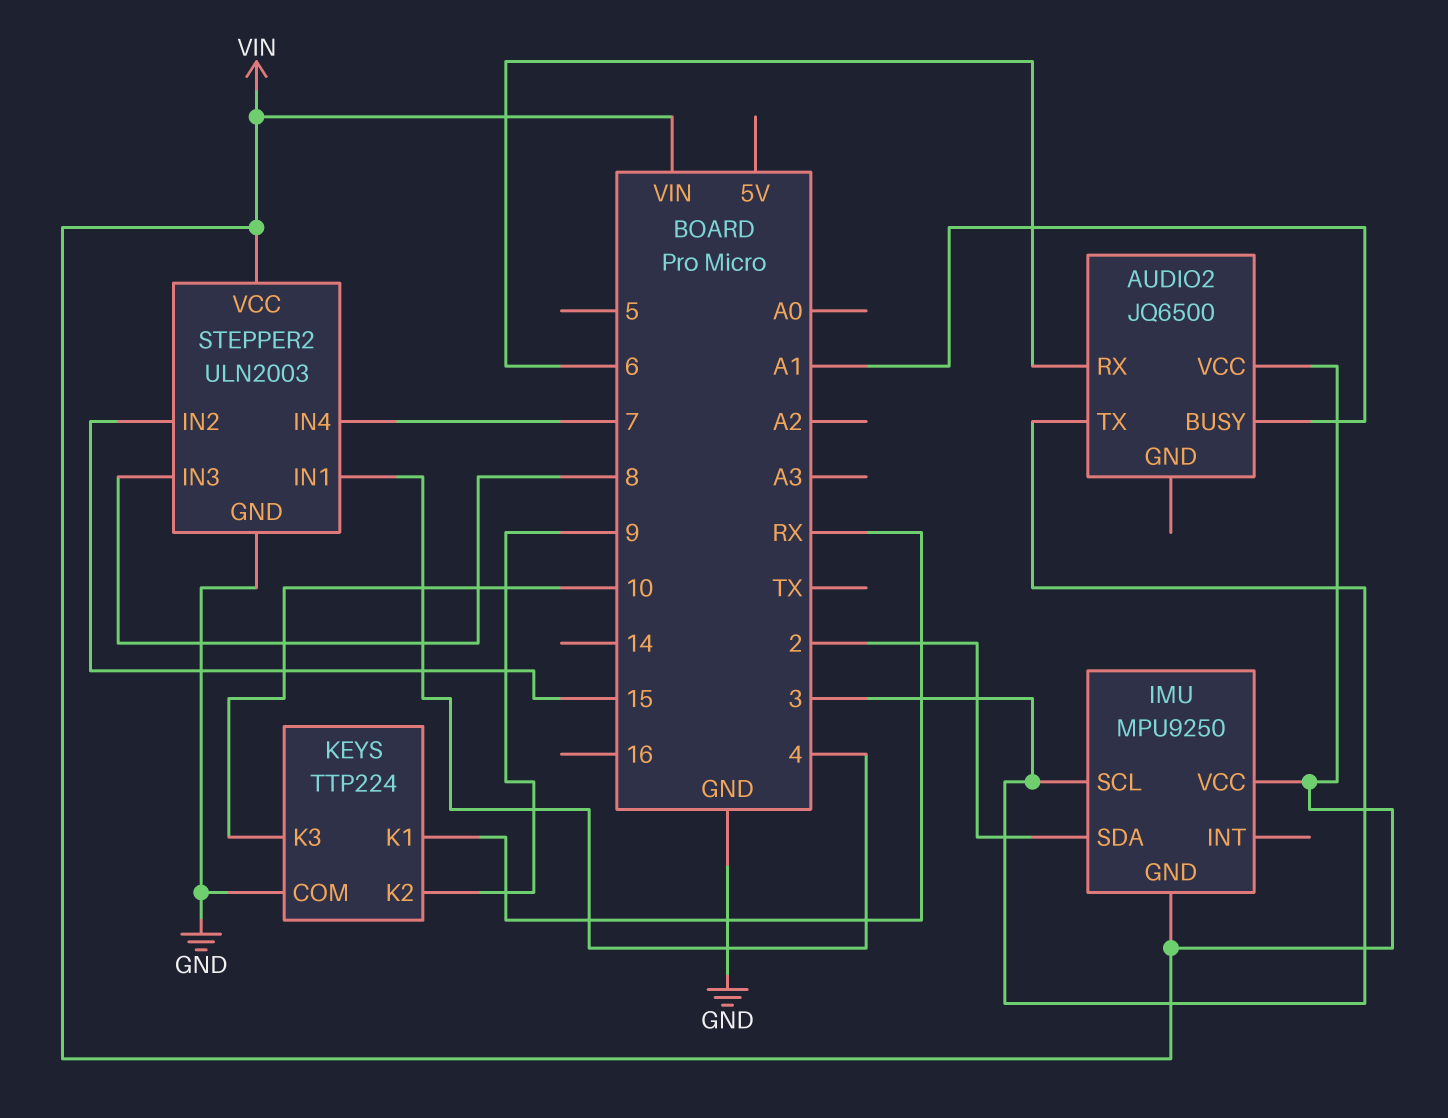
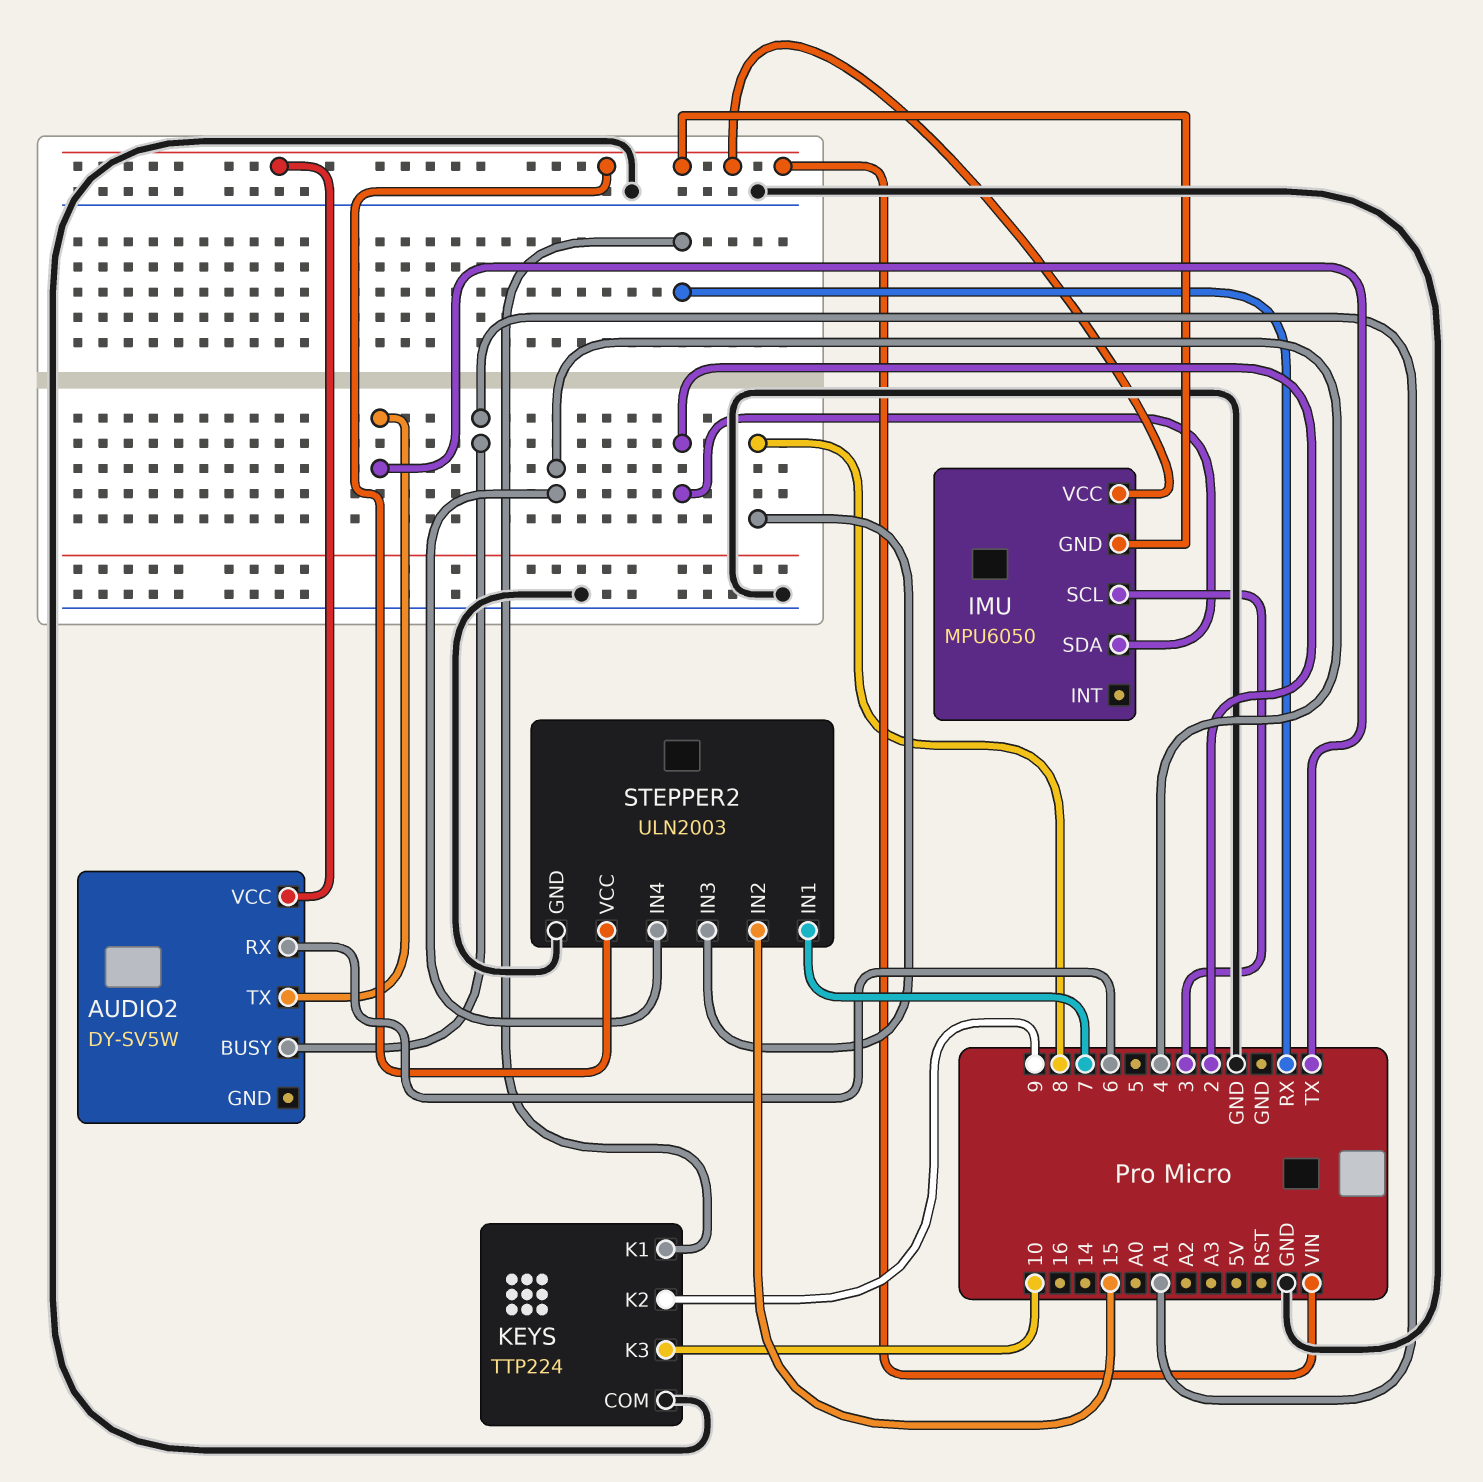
AUDIO2: JQ6500 -> DY-SV5W
AUDIO2 pin TX: 3 -> TX
IMU: MPU9250 -> MPU6050
STEPPER2 pin IN1: 4 -> 7
STEPPER2 pin IN4: 7 -> 4

